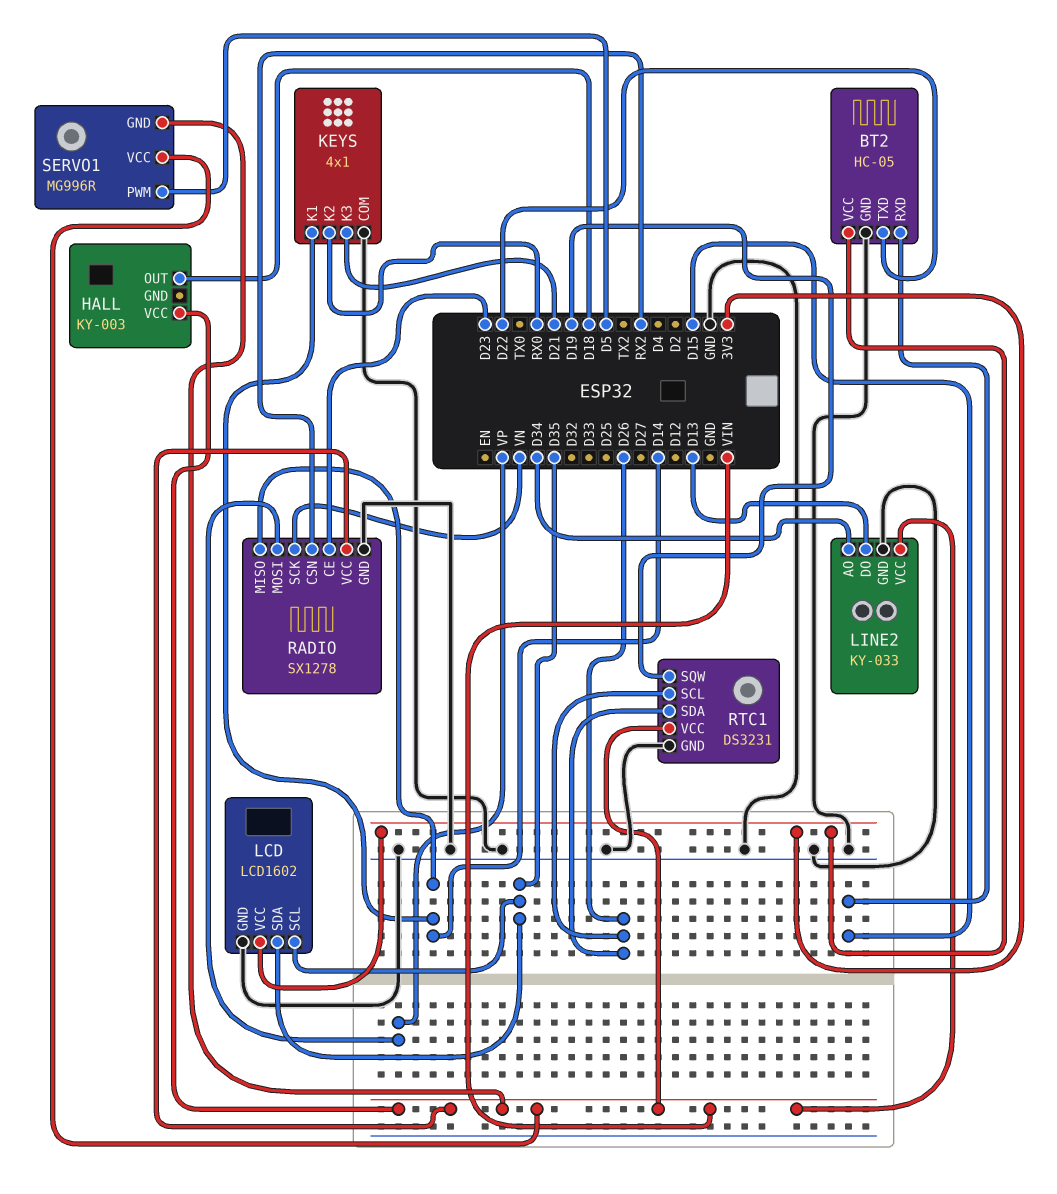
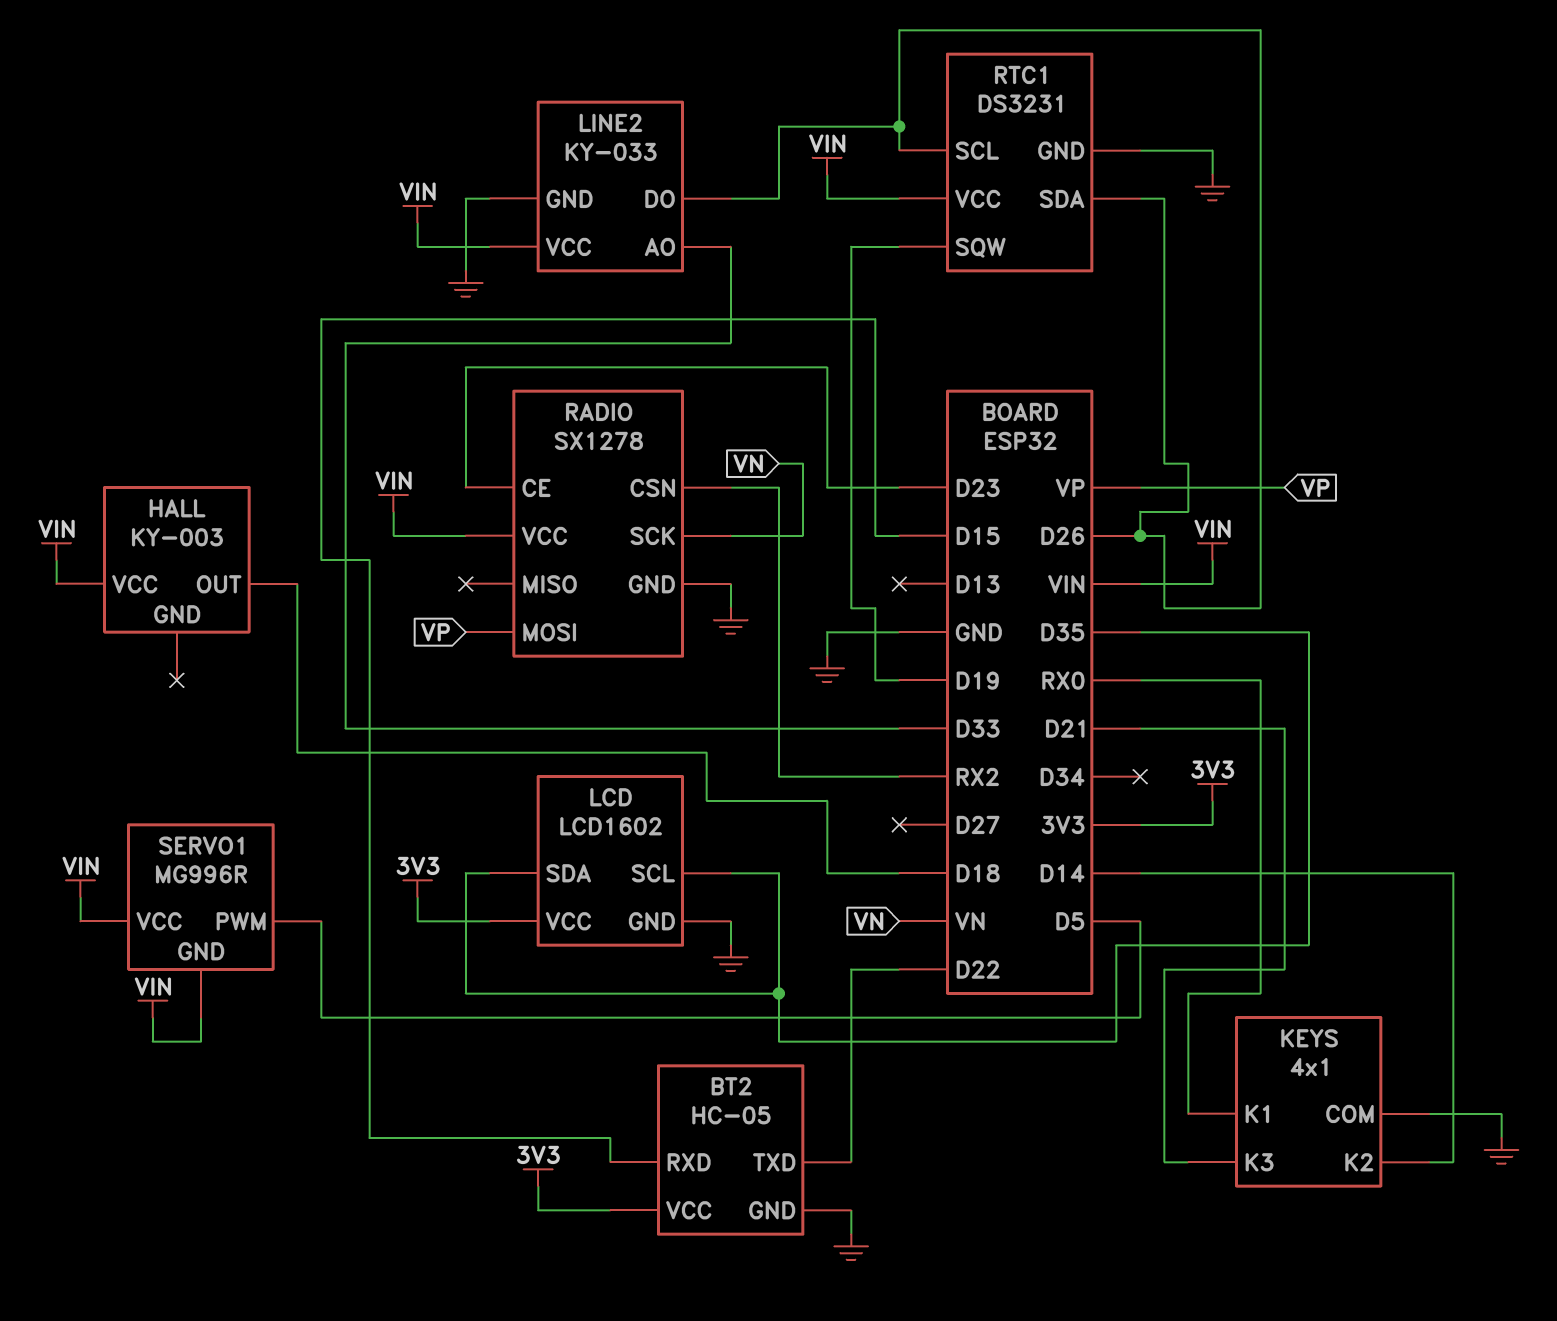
KEYS pin K1: D14 -> RX0
KEYS pin K2: RX0 -> D14
LINE2 pin AO: D34 -> D33
LINE2 pin DO: D13 -> D26
RADIO pin MISO: D14 -> none

